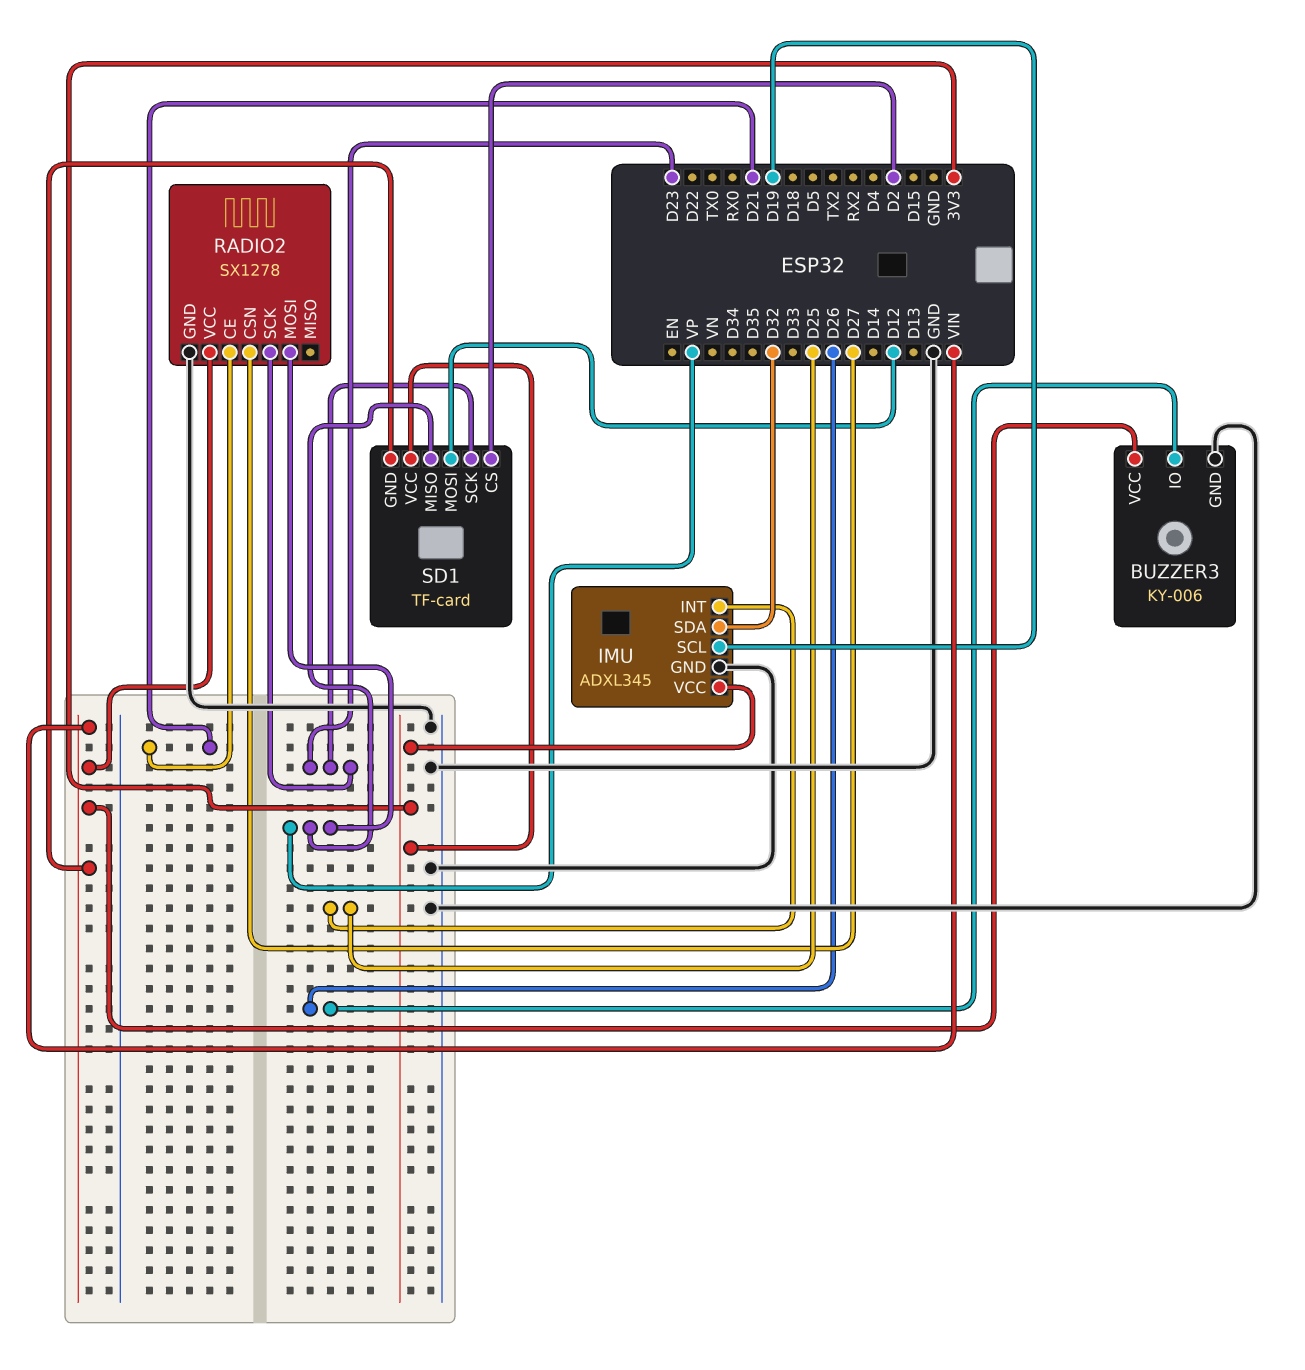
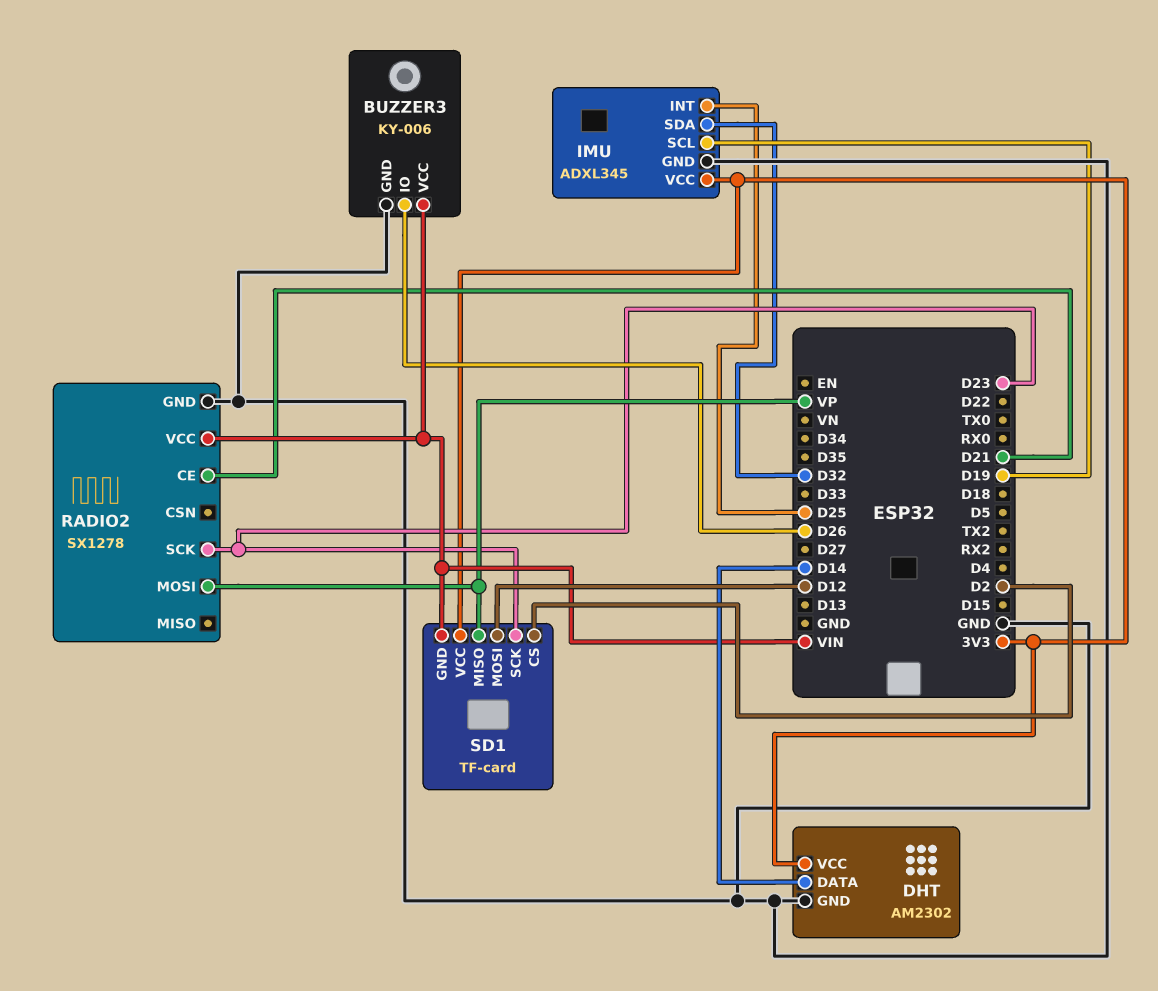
DHT: none -> AM2302
DHT pin DATA: none -> D14
DHT pin GND: none -> GND
DHT pin VCC: none -> 3V3
RADIO2 pin CSN: D27 -> none

